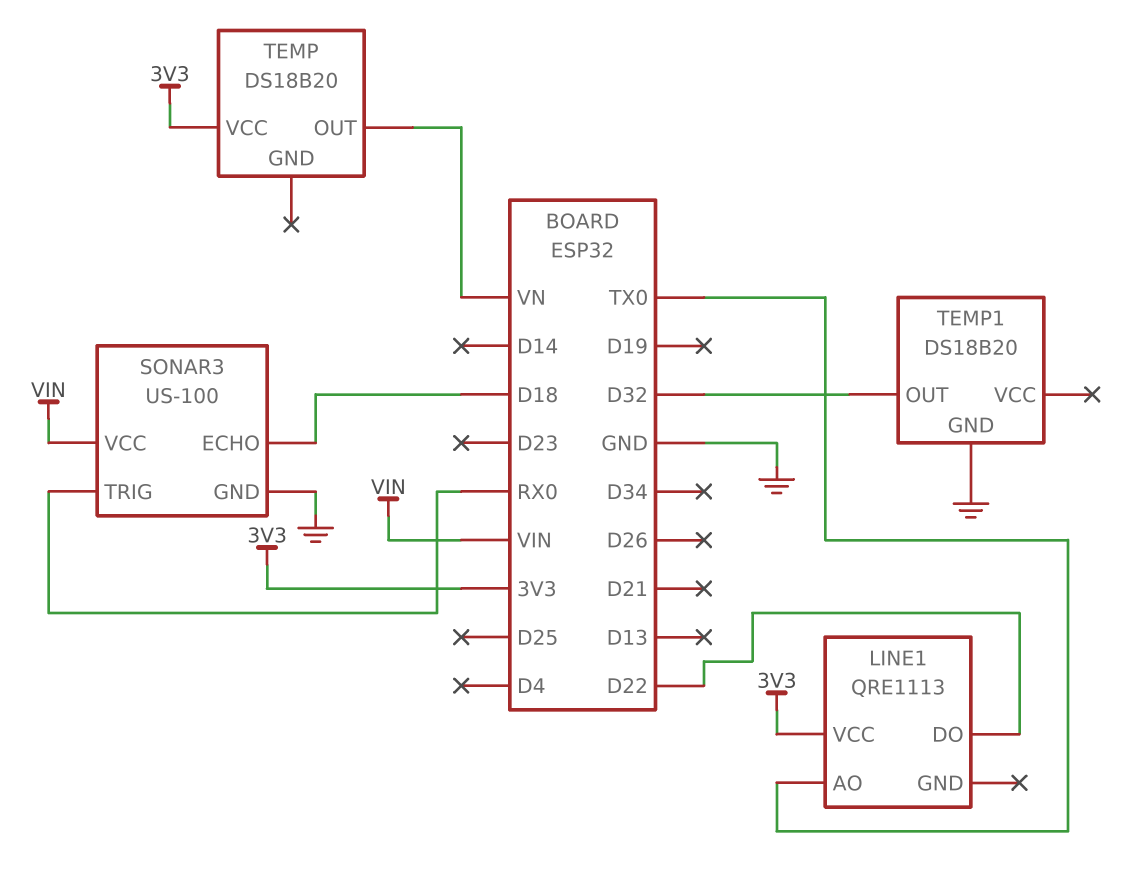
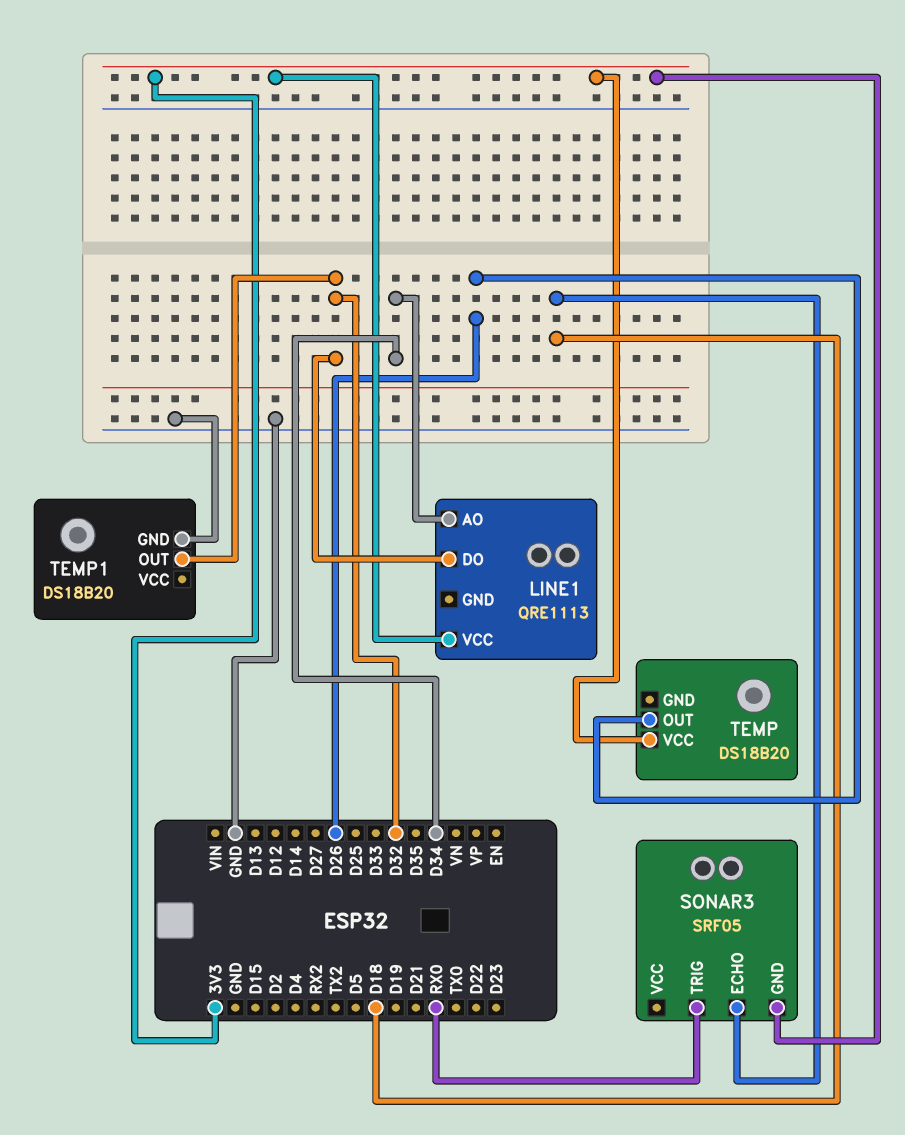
LINE1 pin AO: TX0 -> D34
LINE1 pin DO: D22 -> D32
SONAR3: US-100 -> SRF05
SONAR3 pin GND: GND -> 3V3
SONAR3 pin VCC: VIN -> none
TEMP pin OUT: VN -> D26

